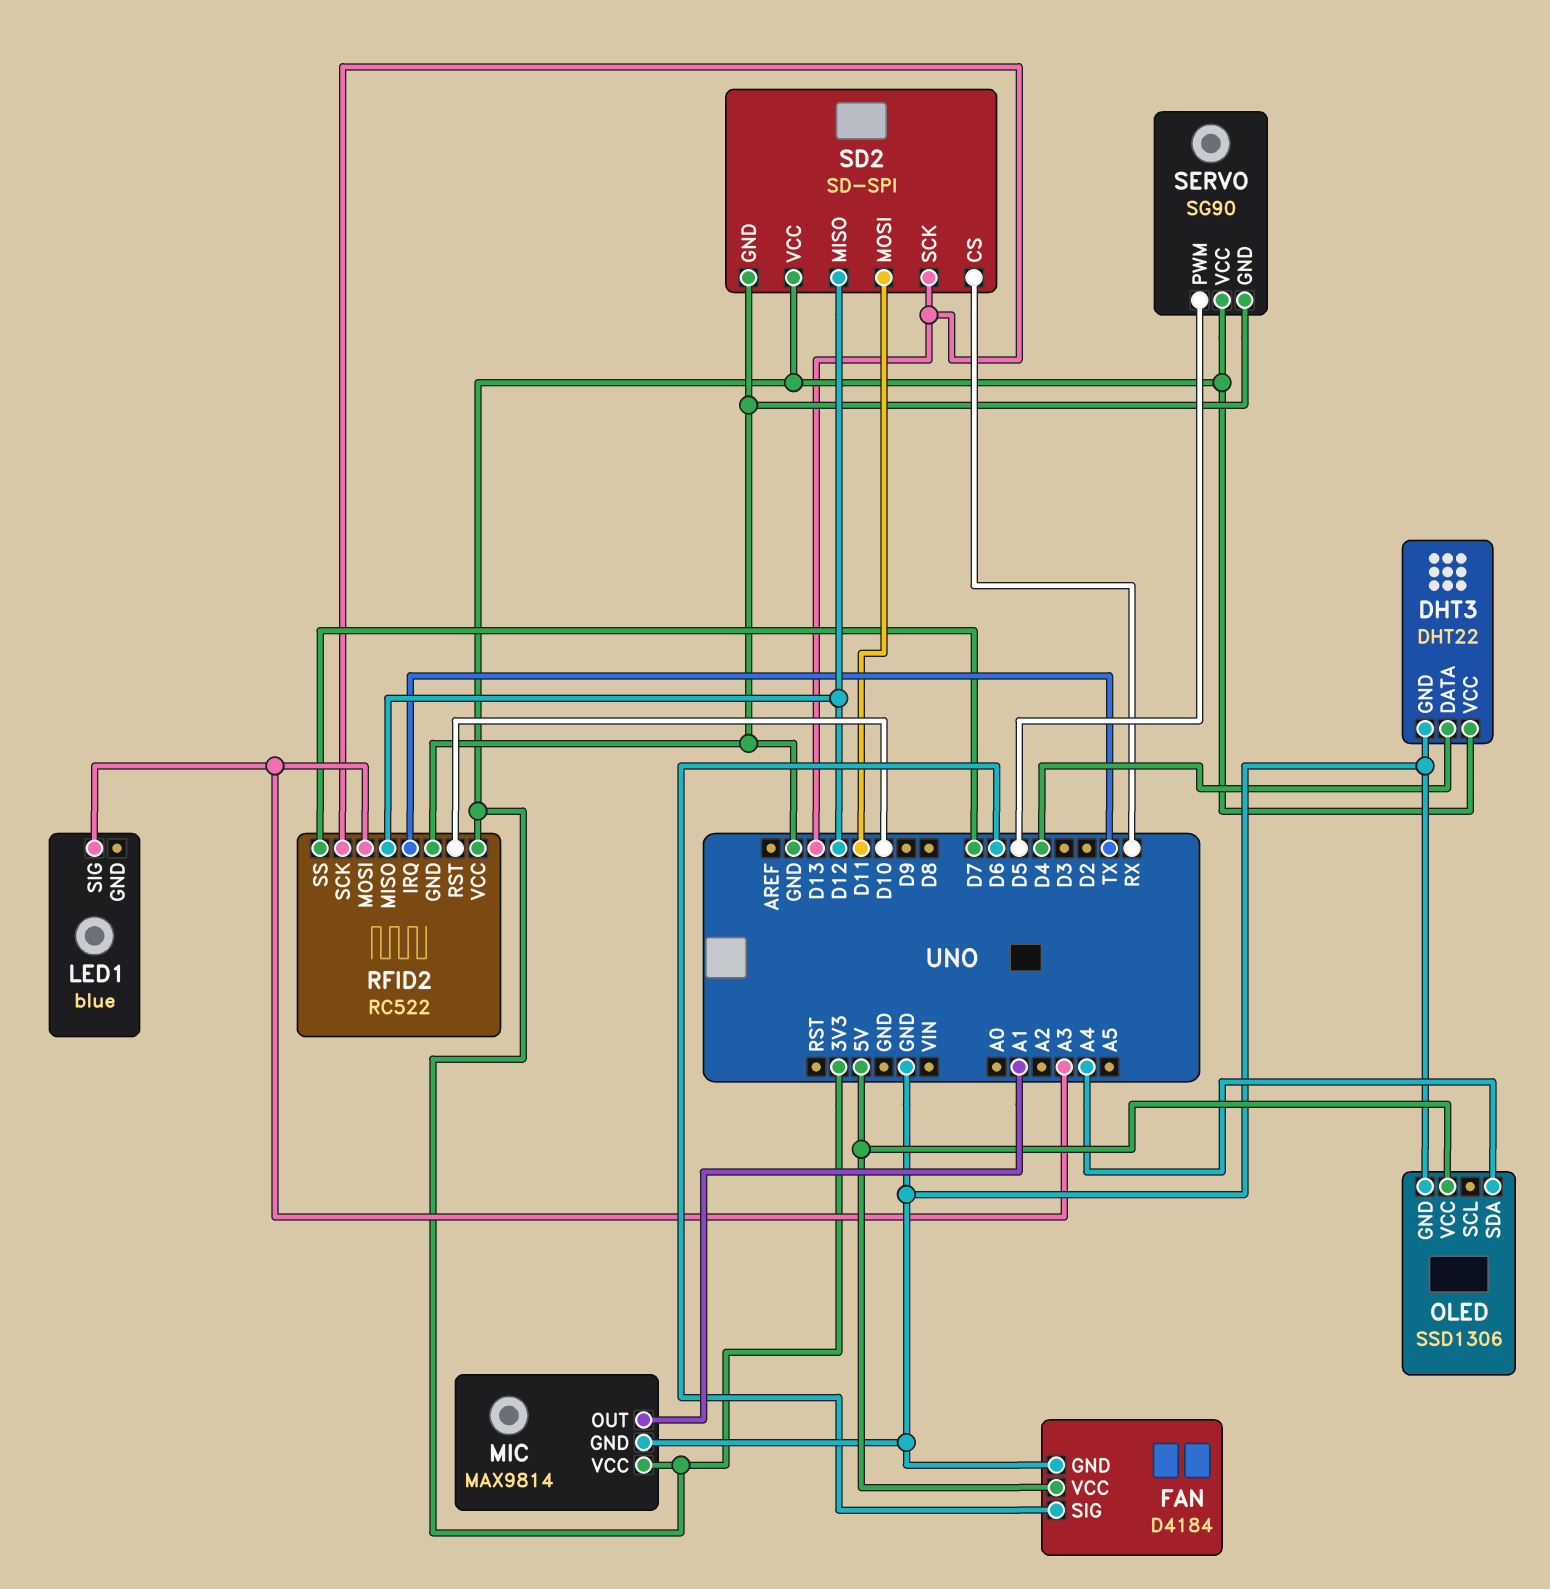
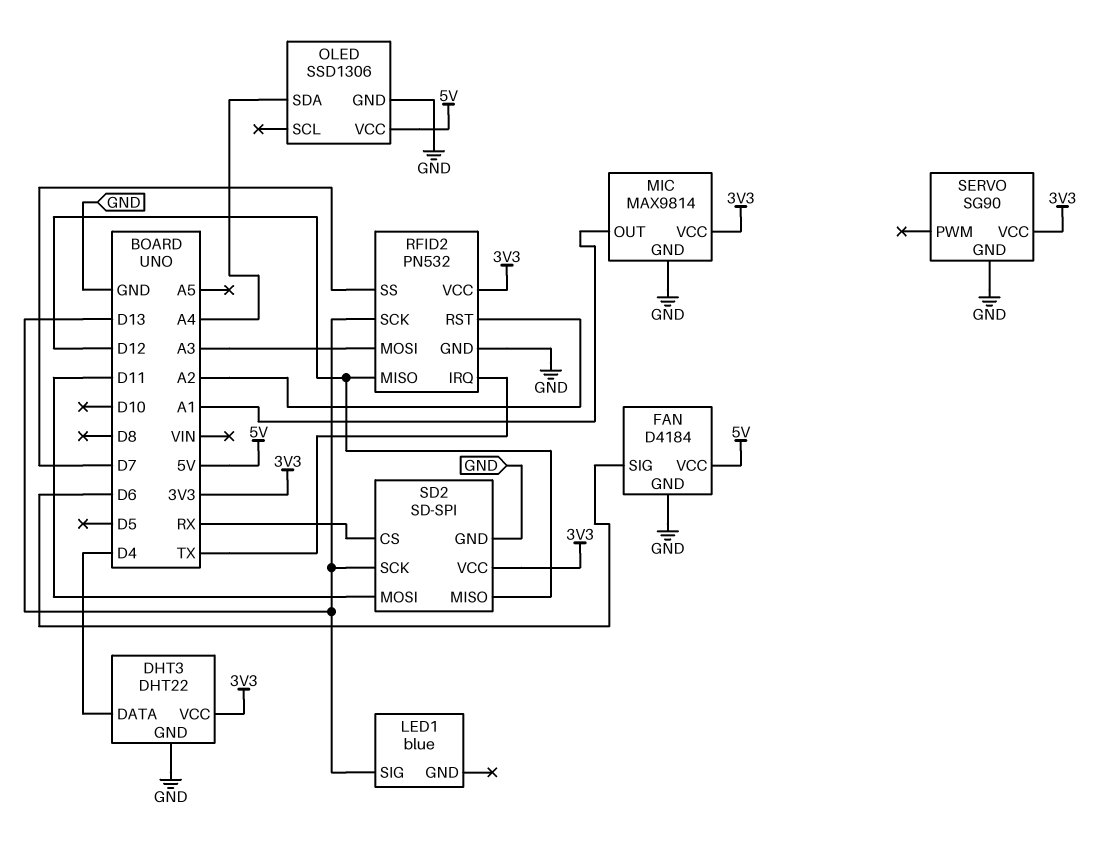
LED1 pin SIG: A3 -> D13
RFID2: RC522 -> PN532
RFID2 pin RST: D10 -> A2
SERVO pin PWM: D5 -> none

